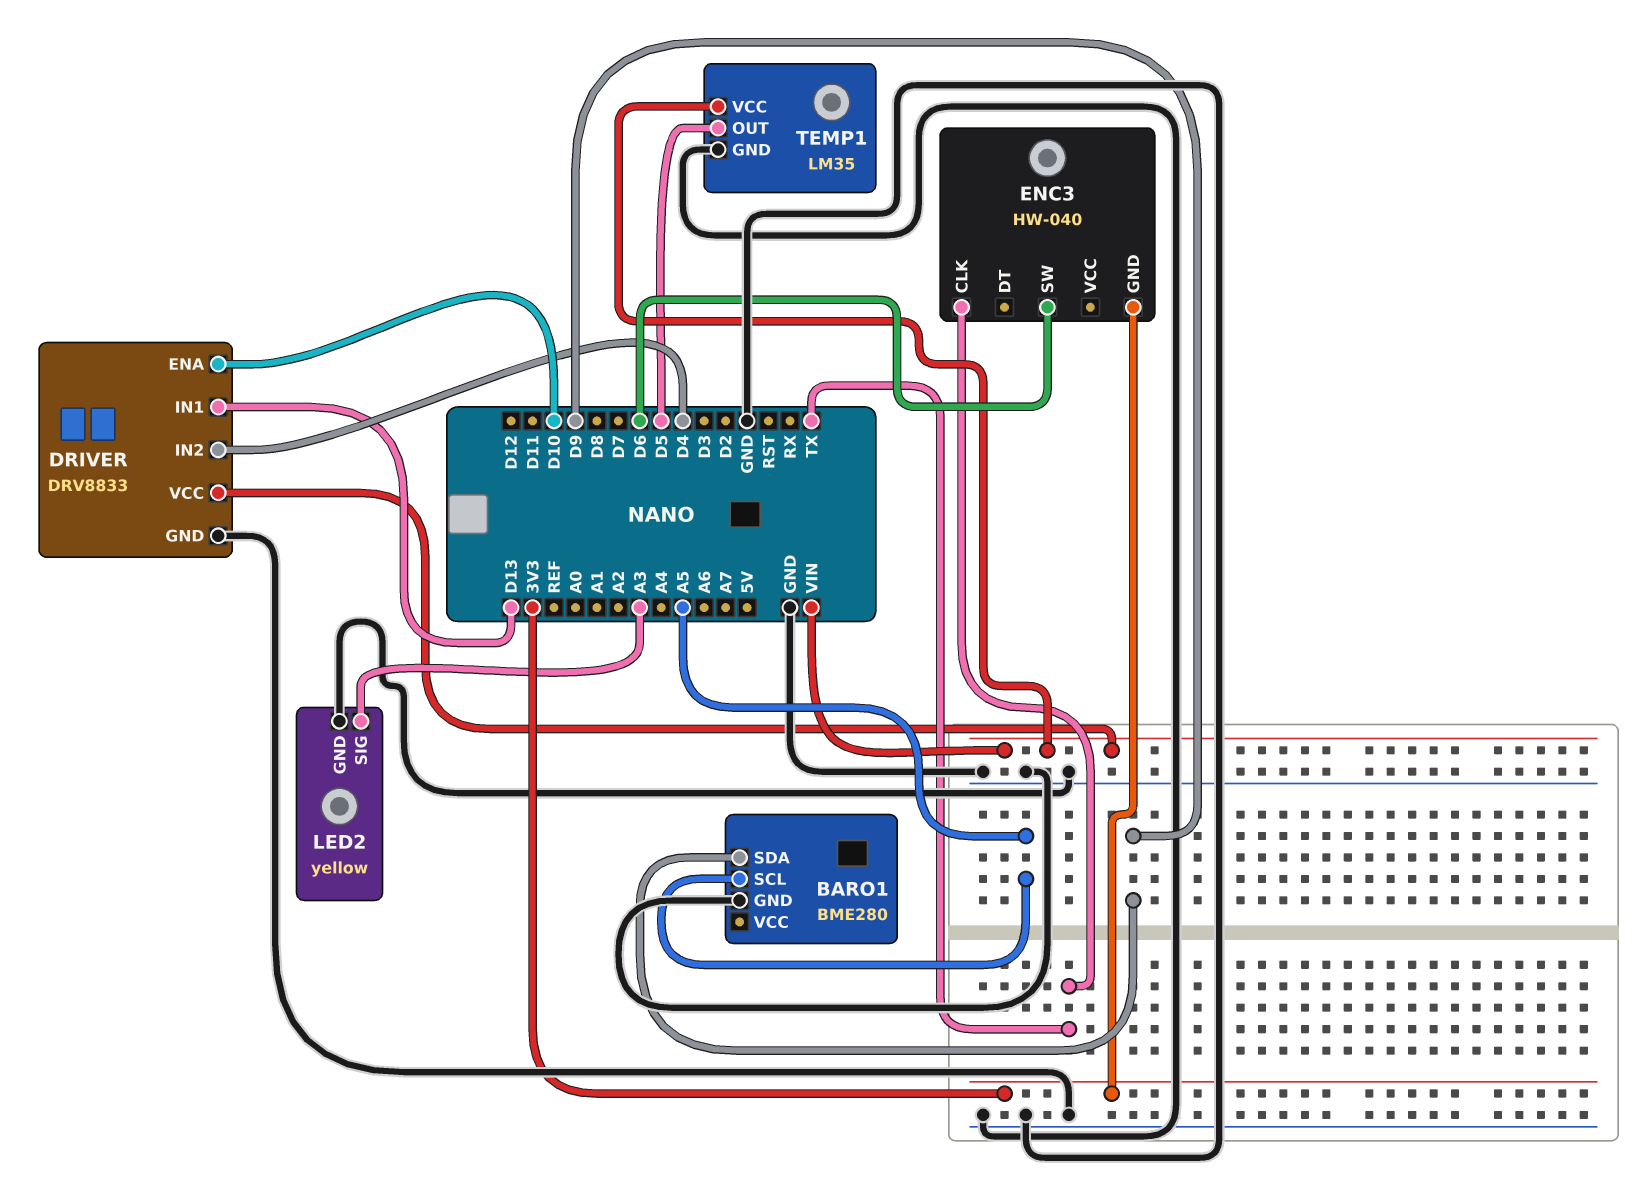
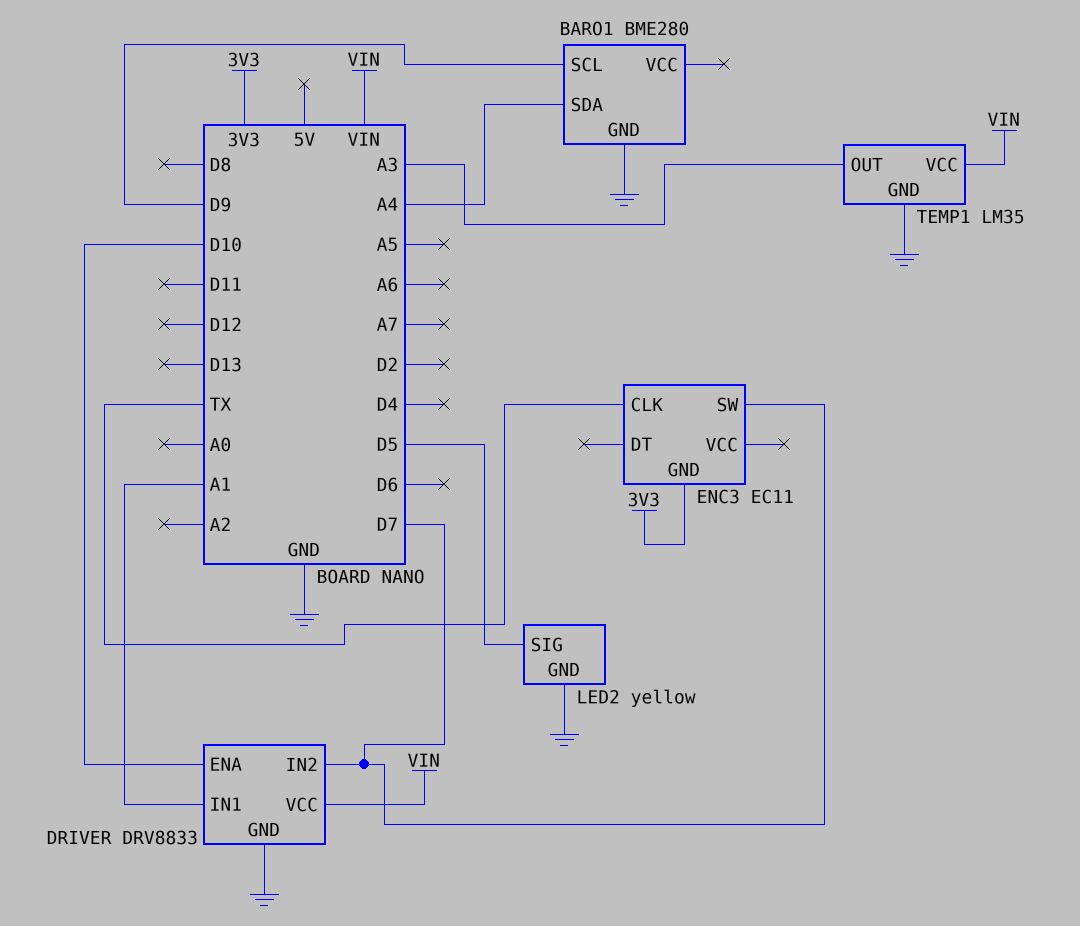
BARO1 pin SCL: A5 -> D9
BARO1 pin SDA: D9 -> A4
DRIVER pin IN1: D13 -> A1
DRIVER pin IN2: D4 -> D7
ENC3: HW-040 -> EC11
ENC3 pin SW: D6 -> D7
LED2 pin SIG: A3 -> D5
TEMP1 pin OUT: D5 -> A3

